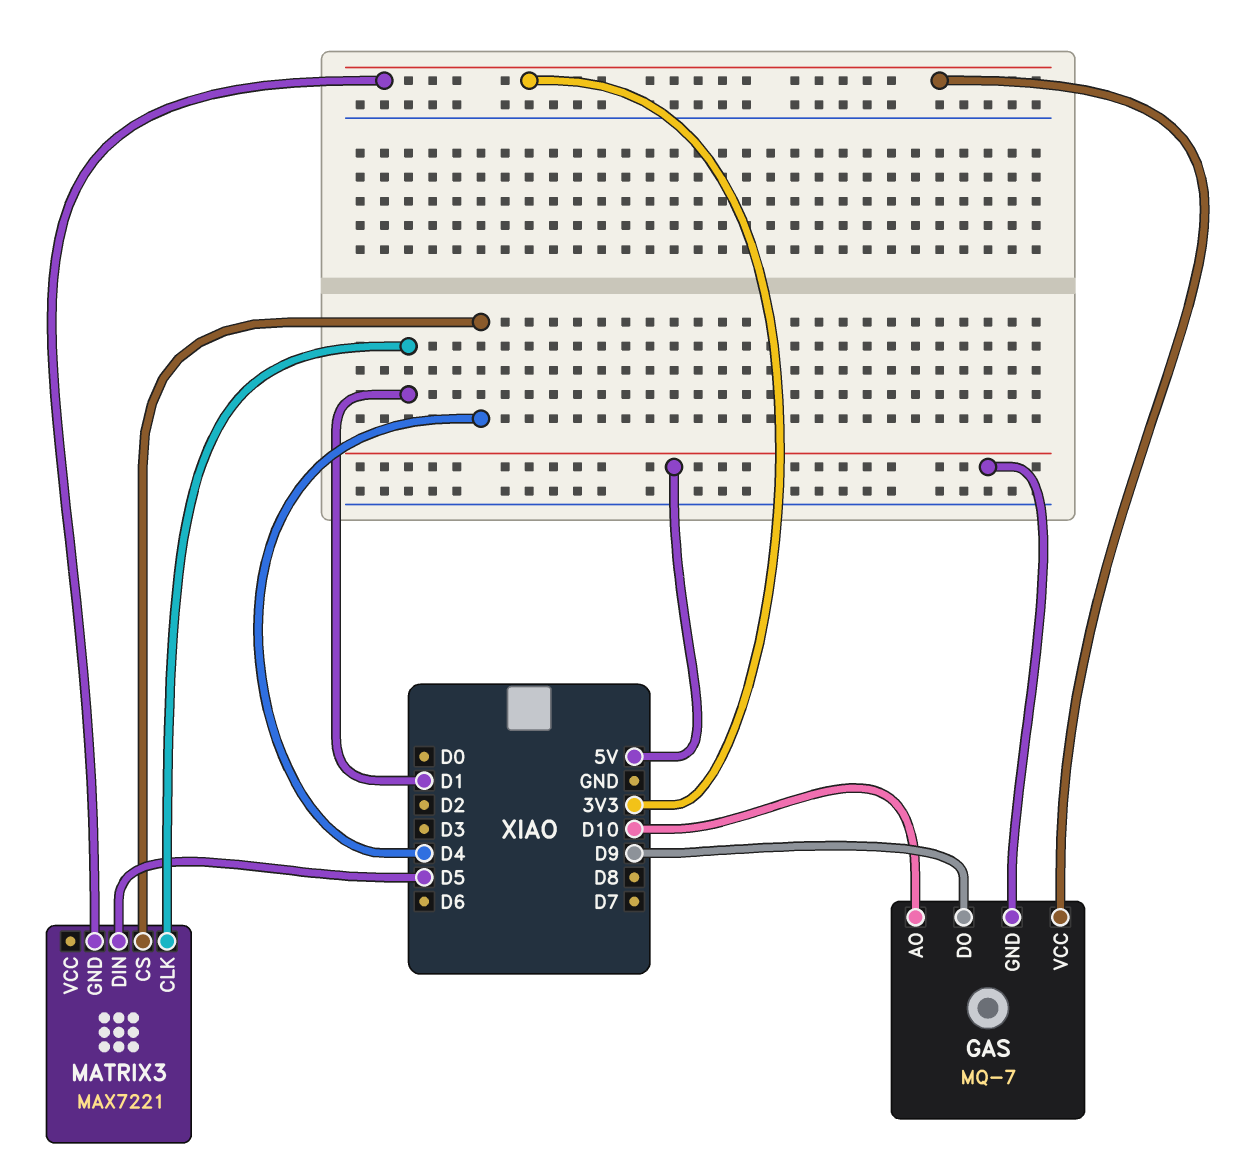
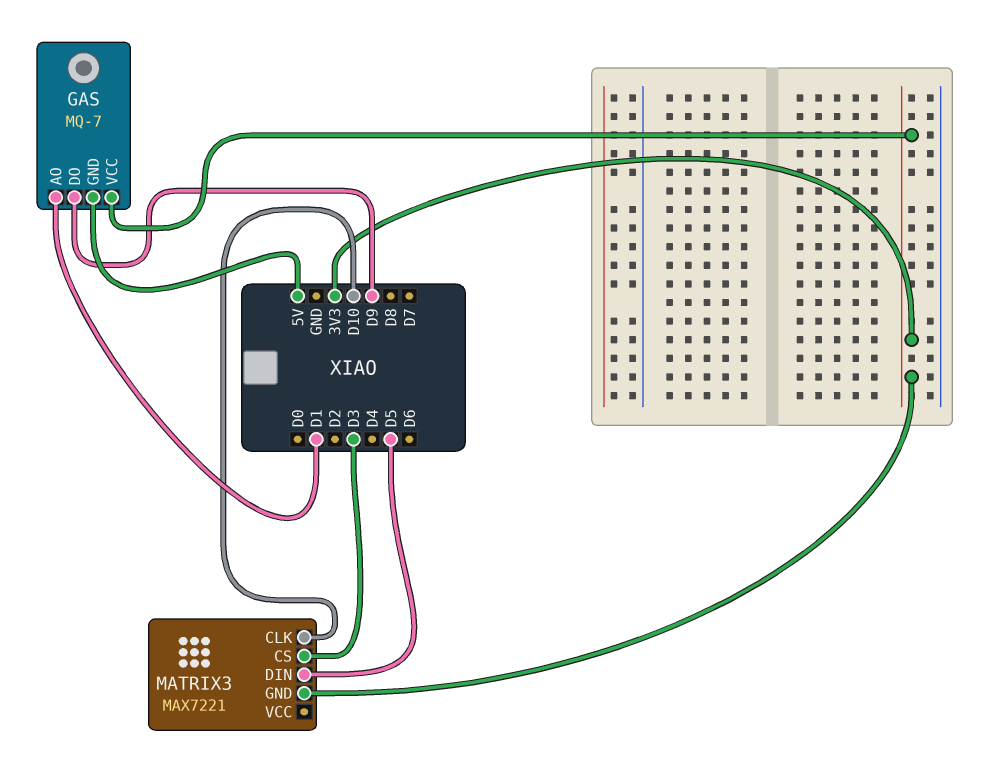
GAS pin AO: D10 -> D1
MATRIX3 pin CLK: D1 -> D10
MATRIX3 pin CS: D4 -> D3

